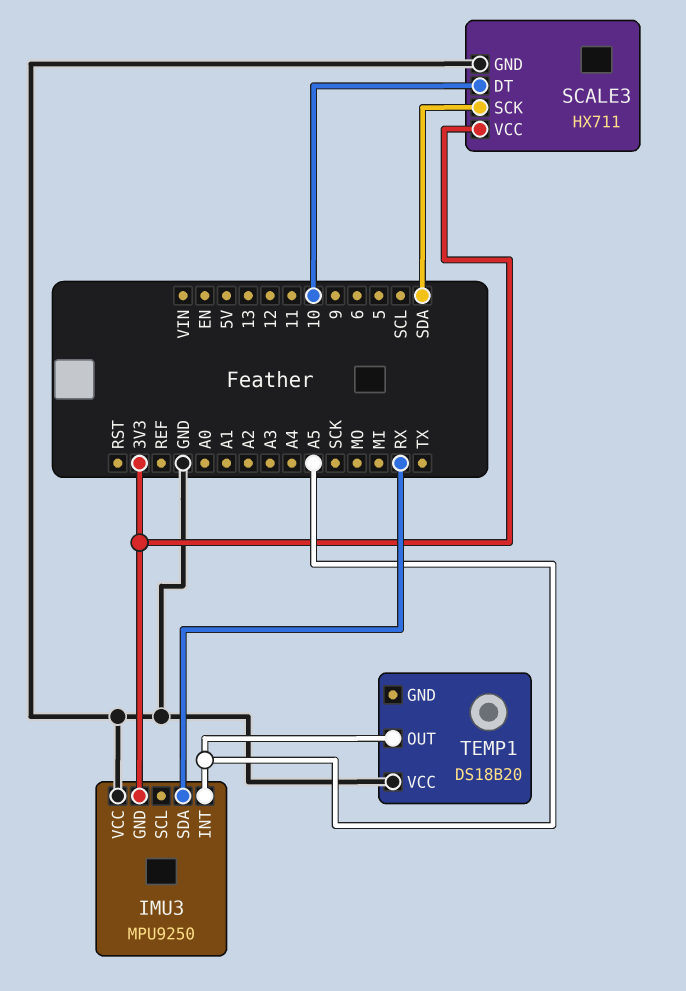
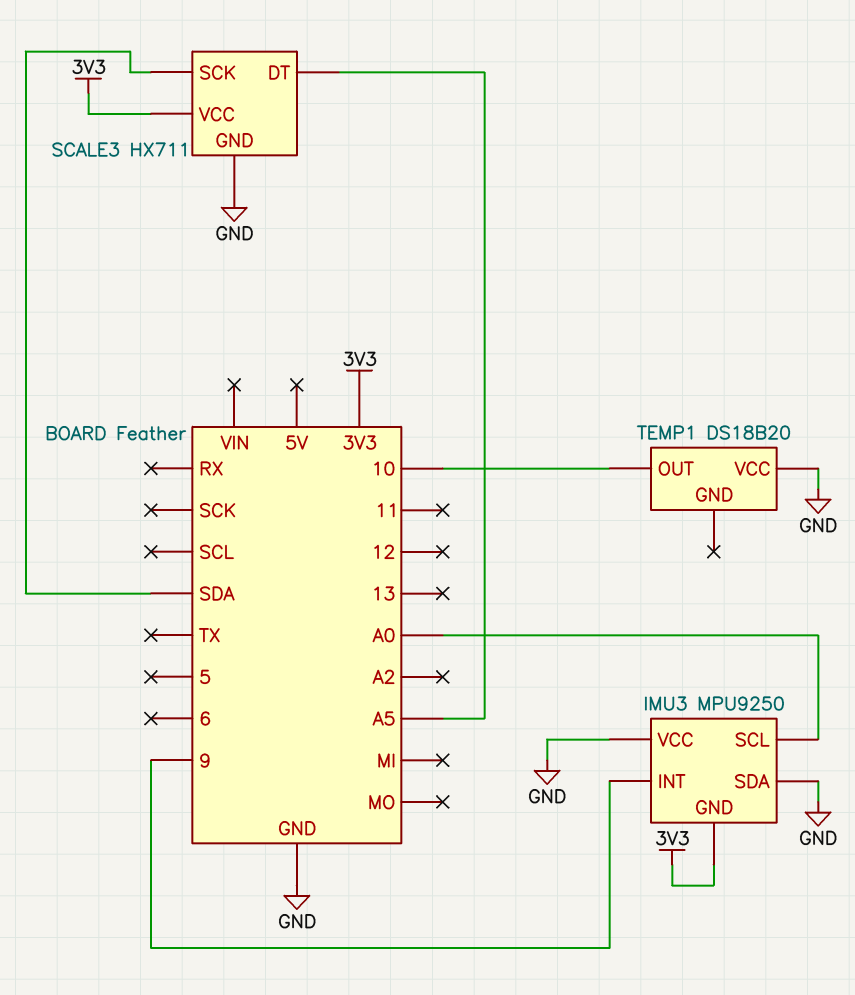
IMU3 pin INT: A5 -> 9
IMU3 pin SCL: none -> A0
IMU3 pin SDA: RX -> GND
SCALE3 pin DT: 10 -> A5
TEMP1 pin OUT: A5 -> 10

